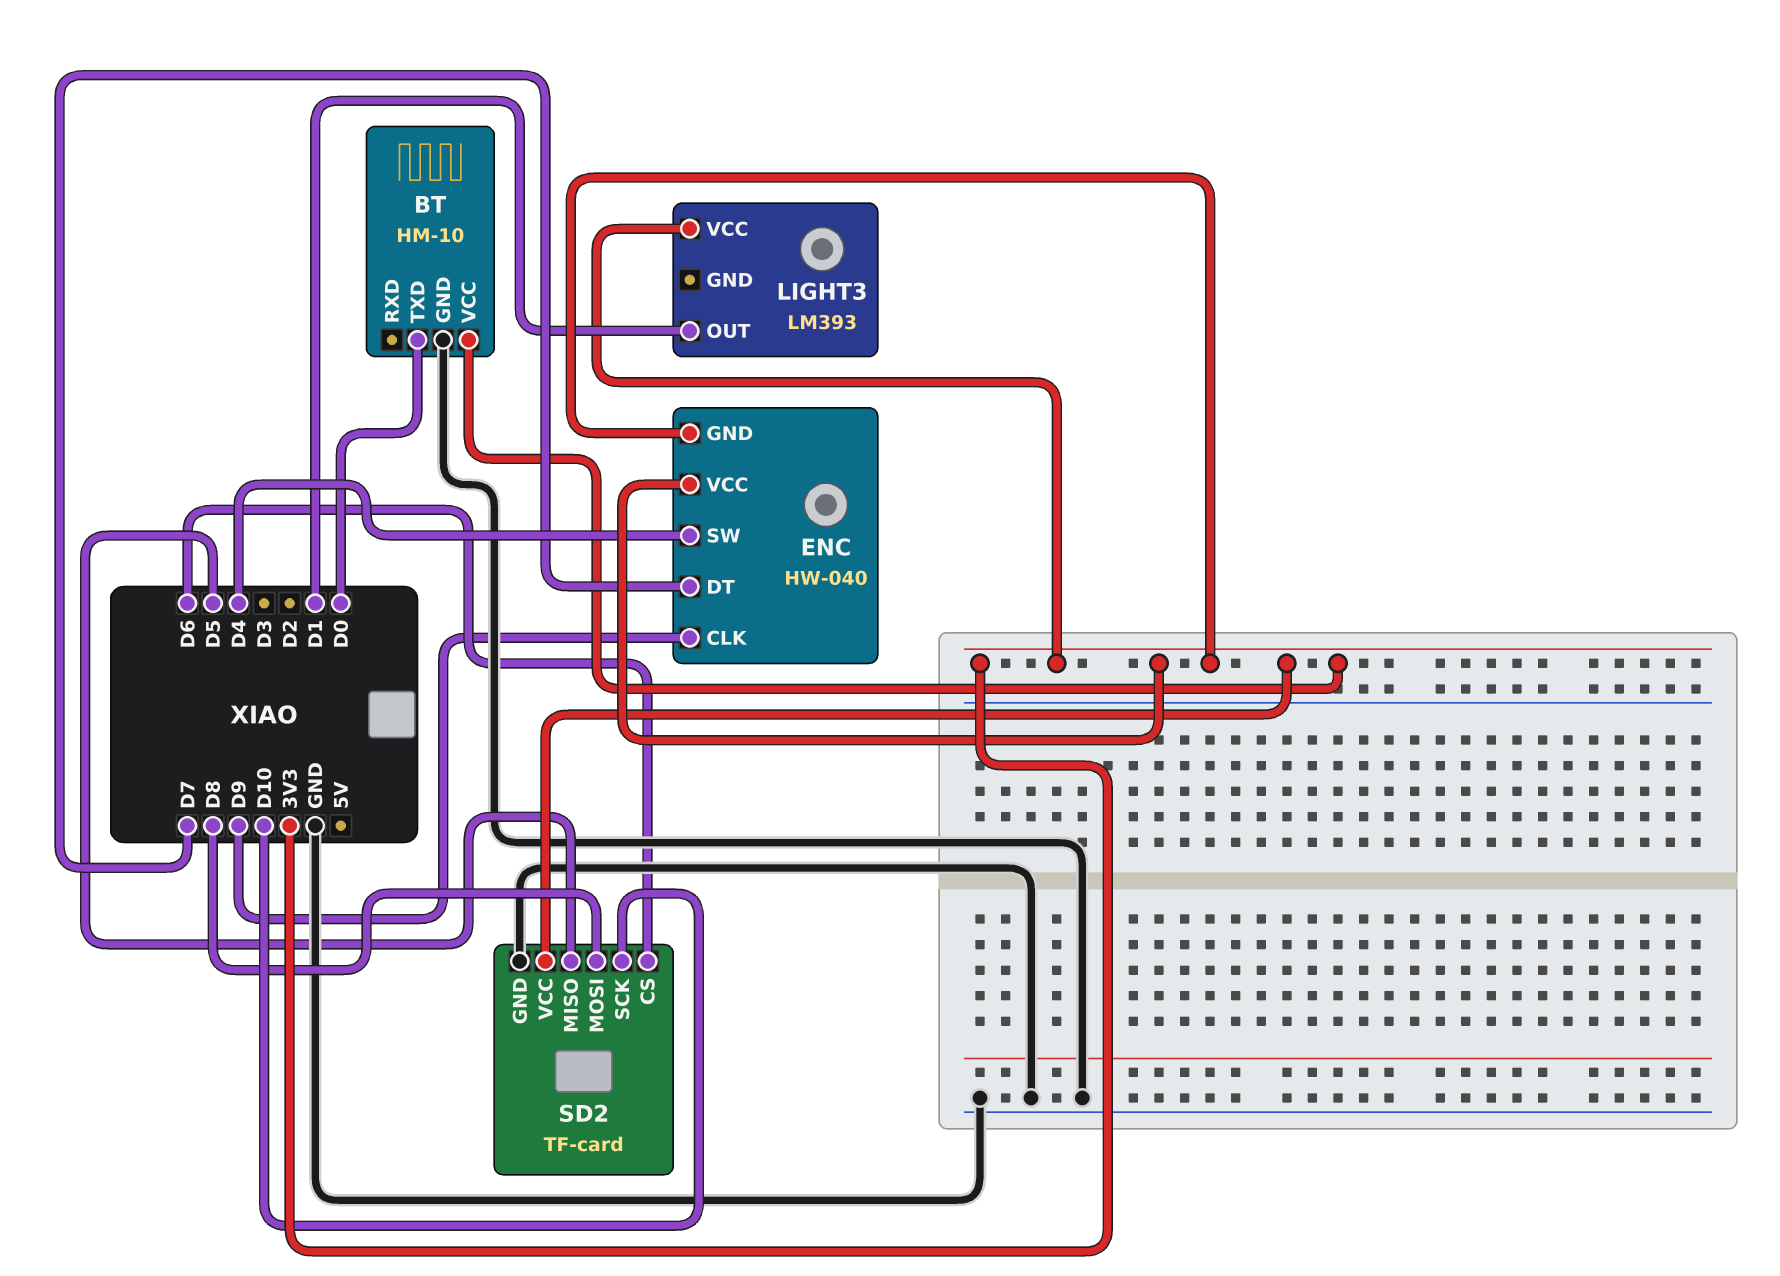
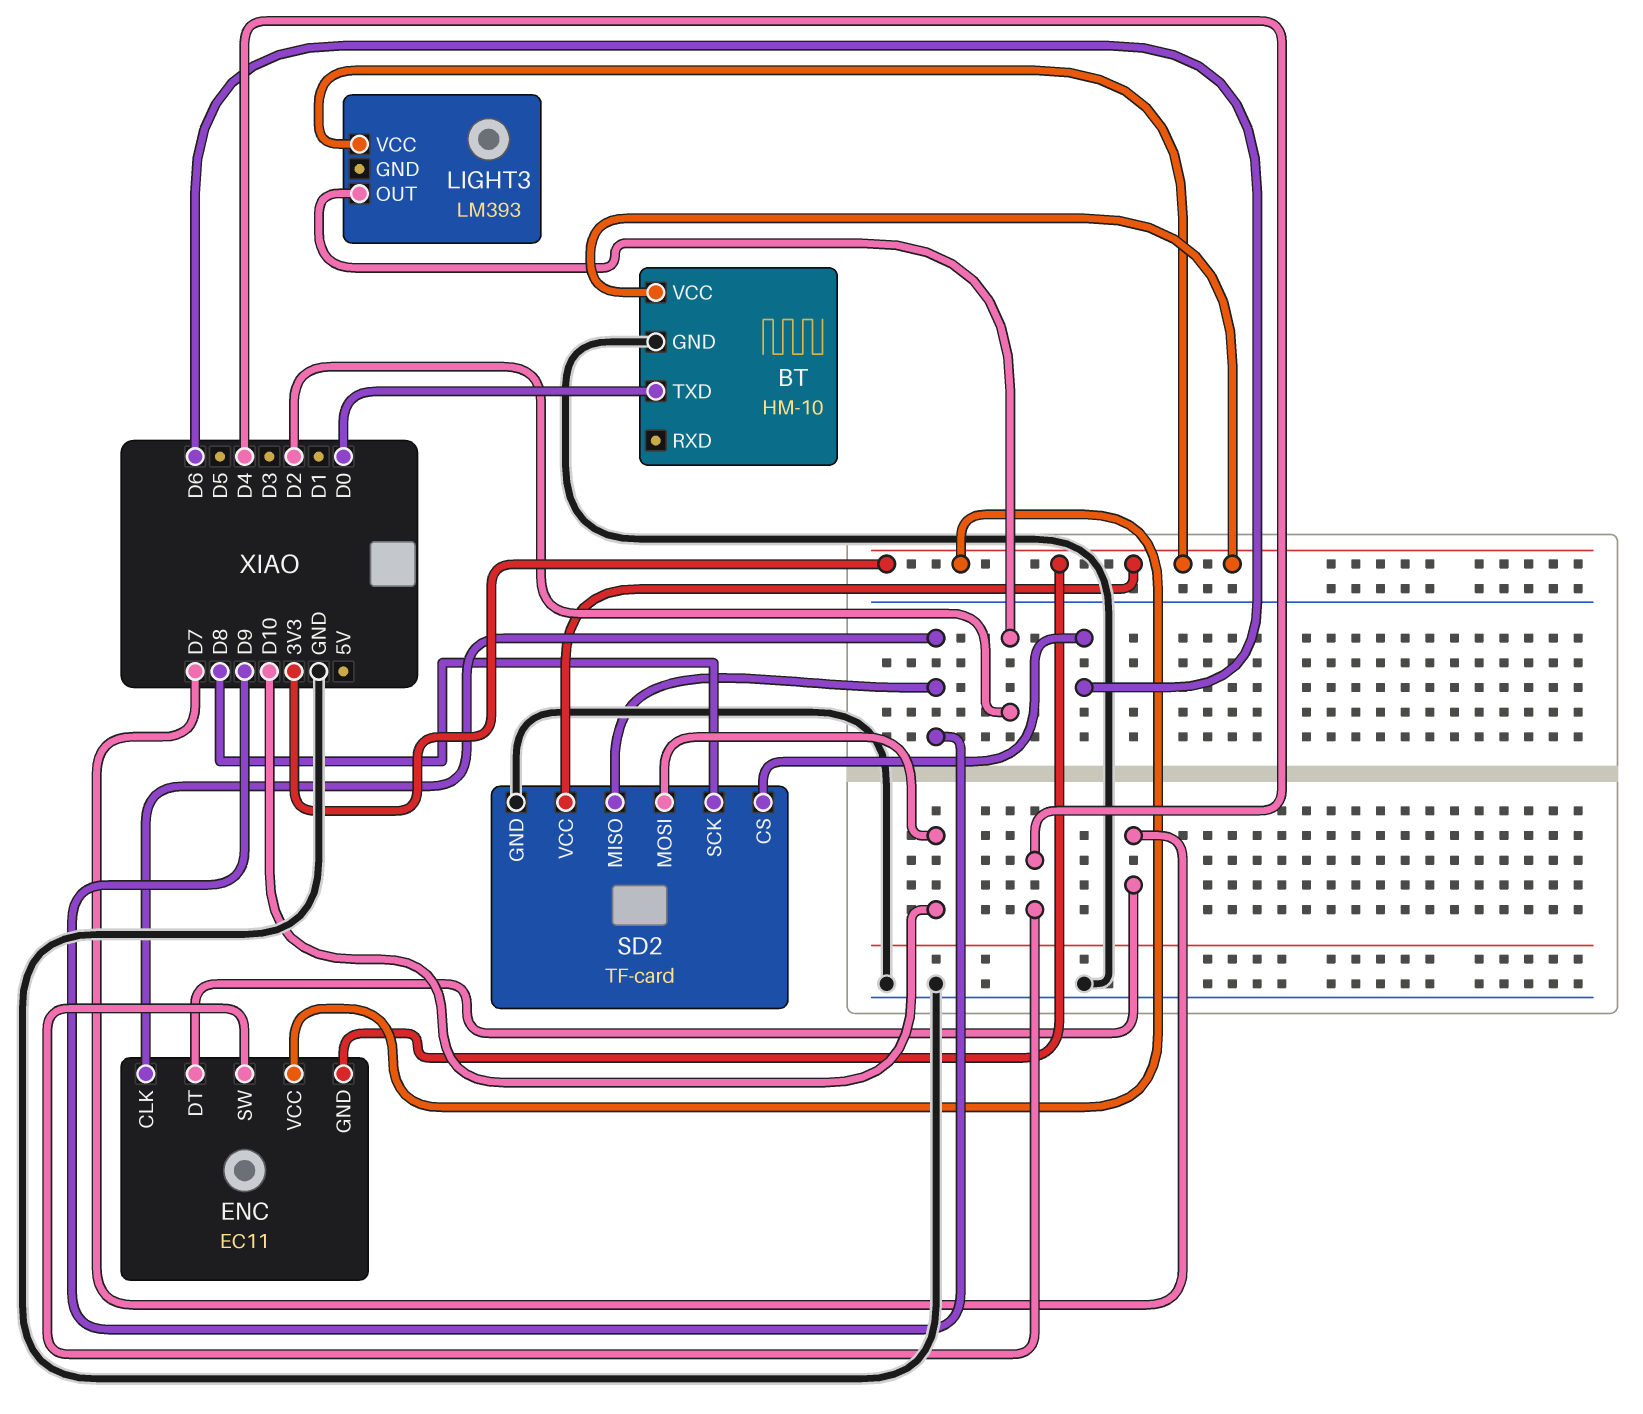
ENC: HW-040 -> EC11
LIGHT3 pin OUT: D1 -> D2
SD2 pin MISO: D5 -> D9
SD2 pin MOSI: D8 -> D10
SD2 pin SCK: D10 -> D8

